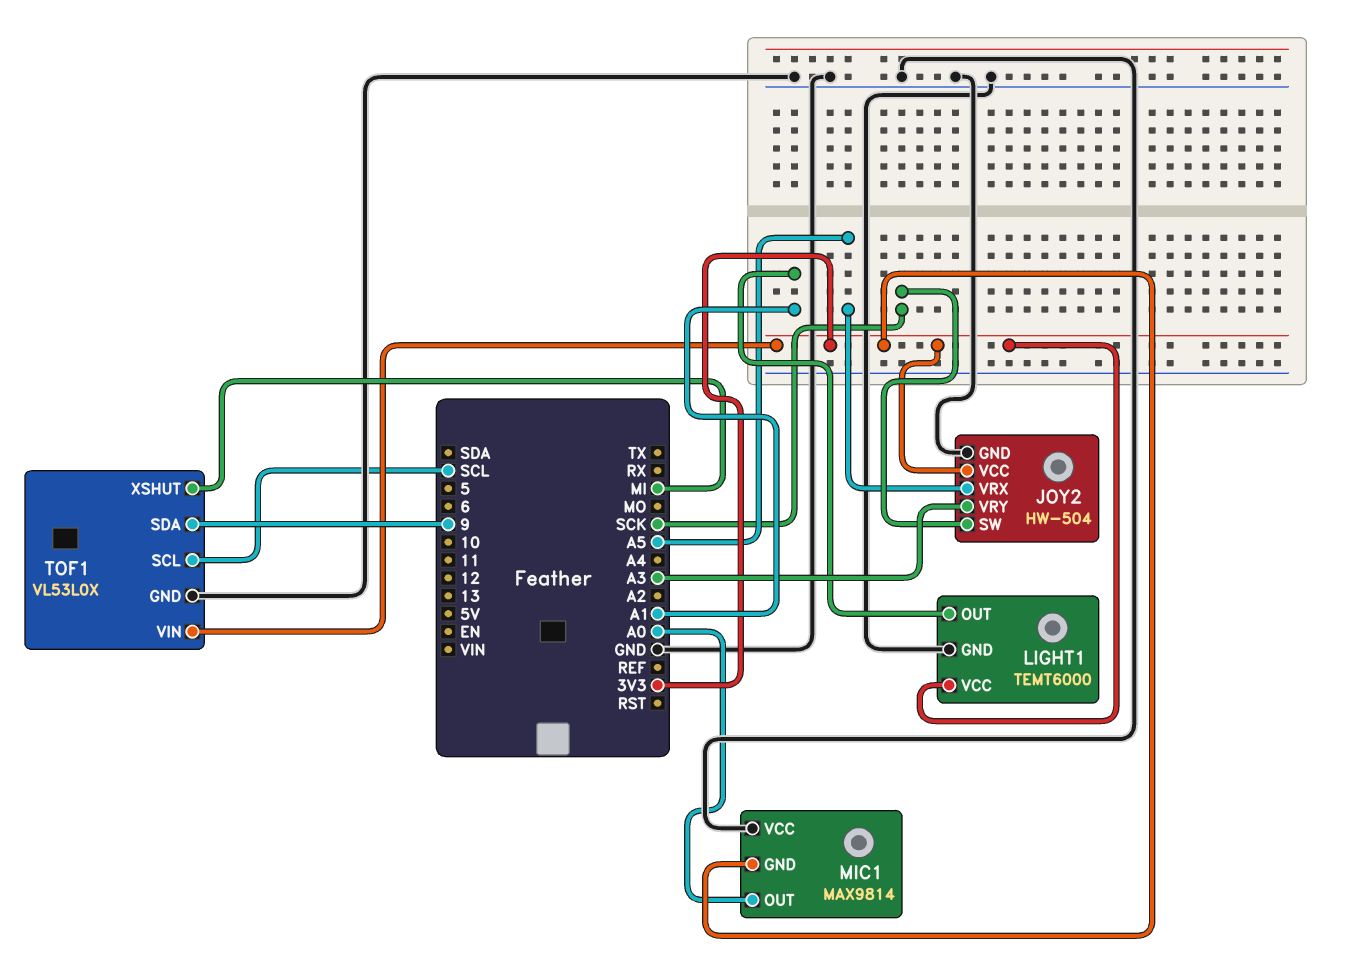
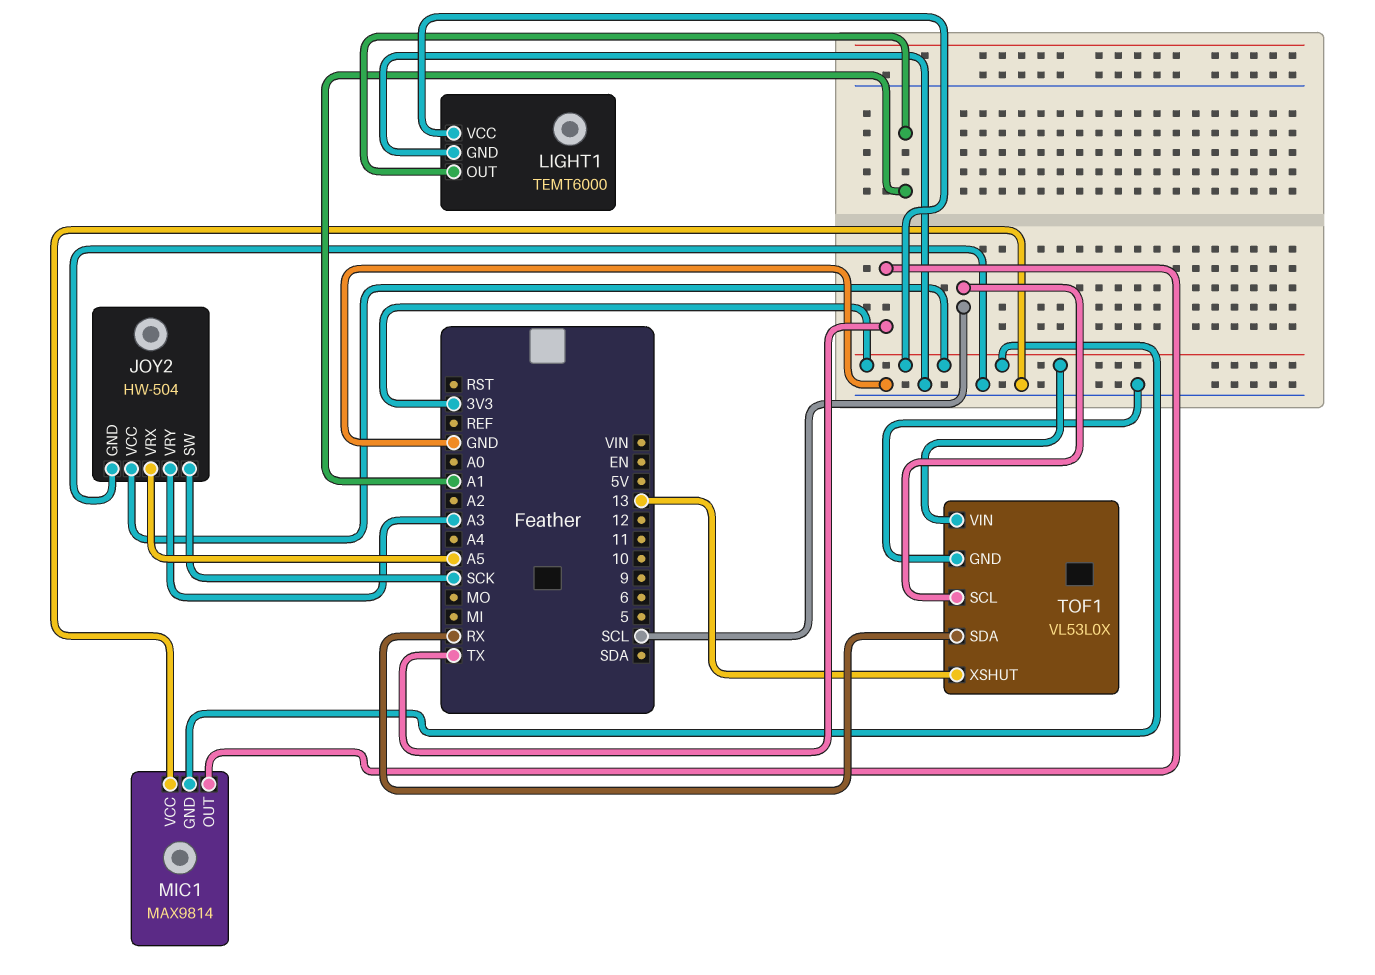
MIC1 pin OUT: A0 -> TX
TOF1 pin SDA: 9 -> RX
TOF1 pin XSHUT: MI -> 13

